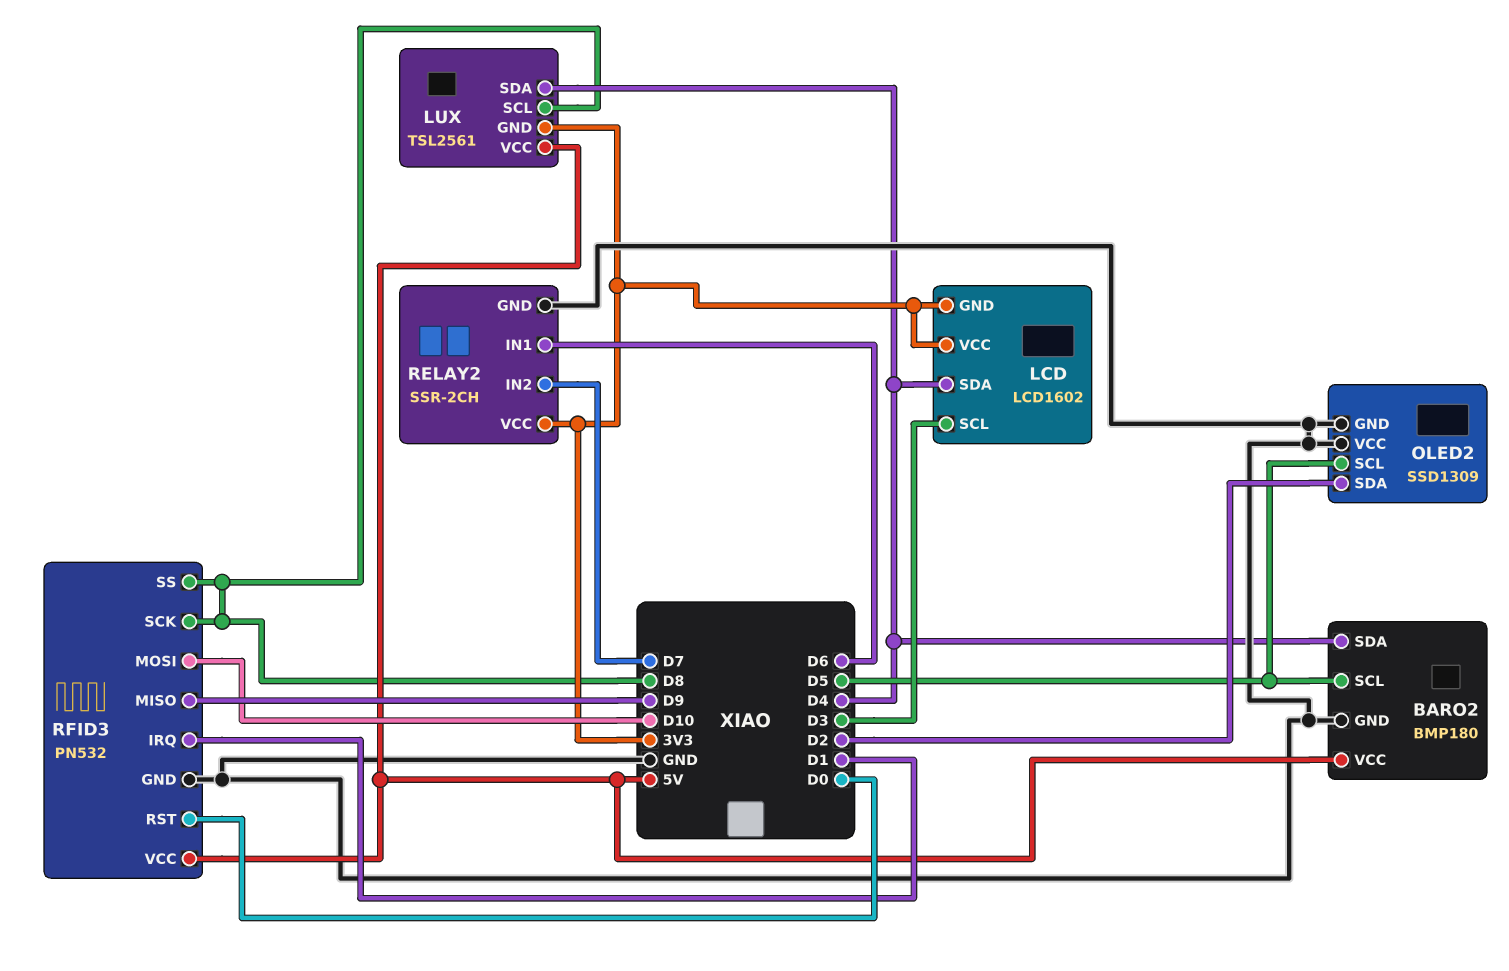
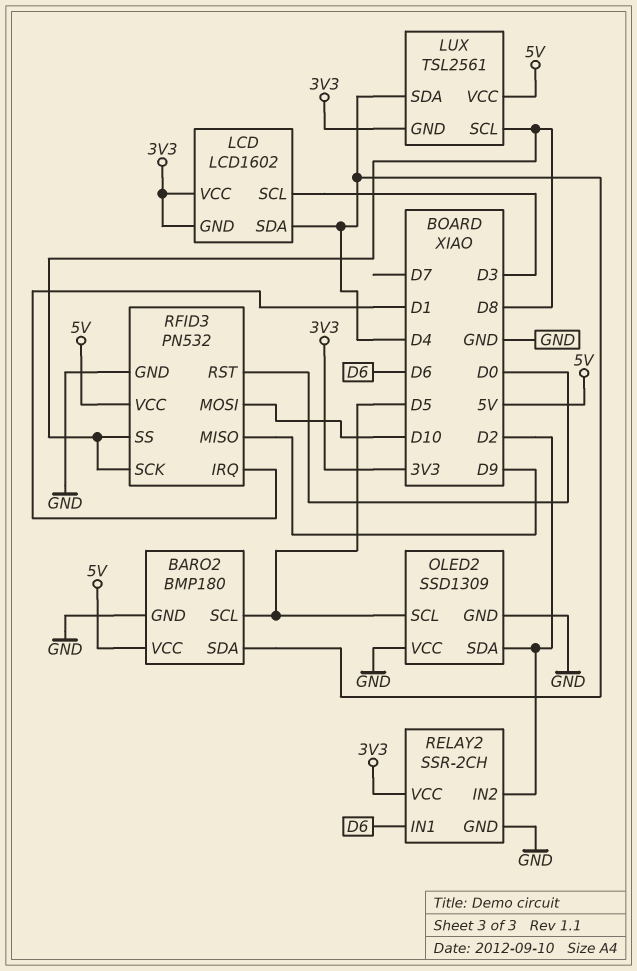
RELAY2 pin IN2: D7 -> D2

